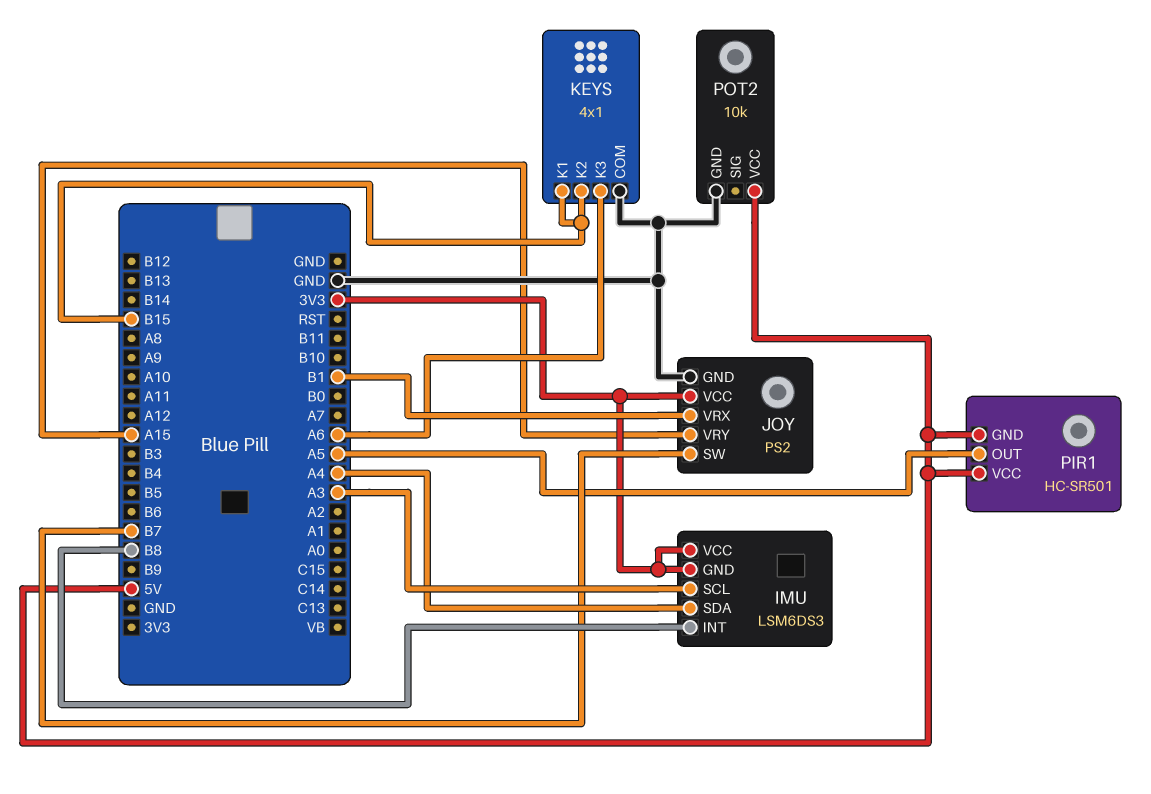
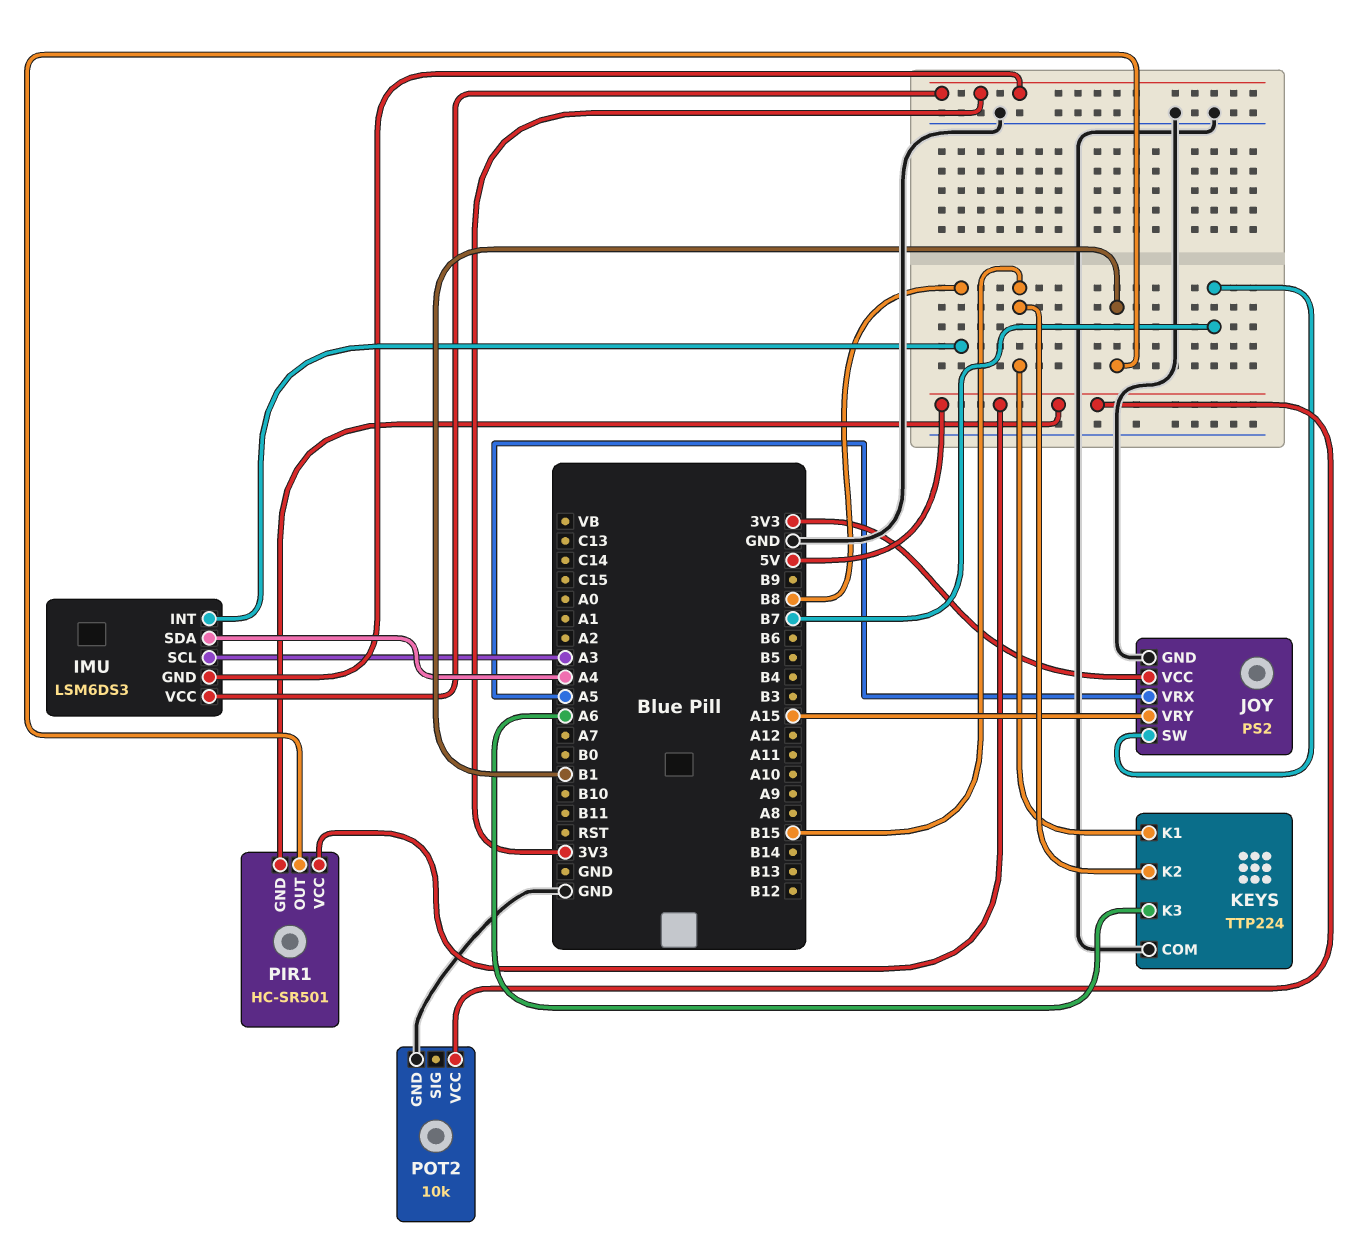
JOY pin VRX: B1 -> A5
KEYS: 4x1 -> TTP224
PIR1 pin OUT: A5 -> B1

